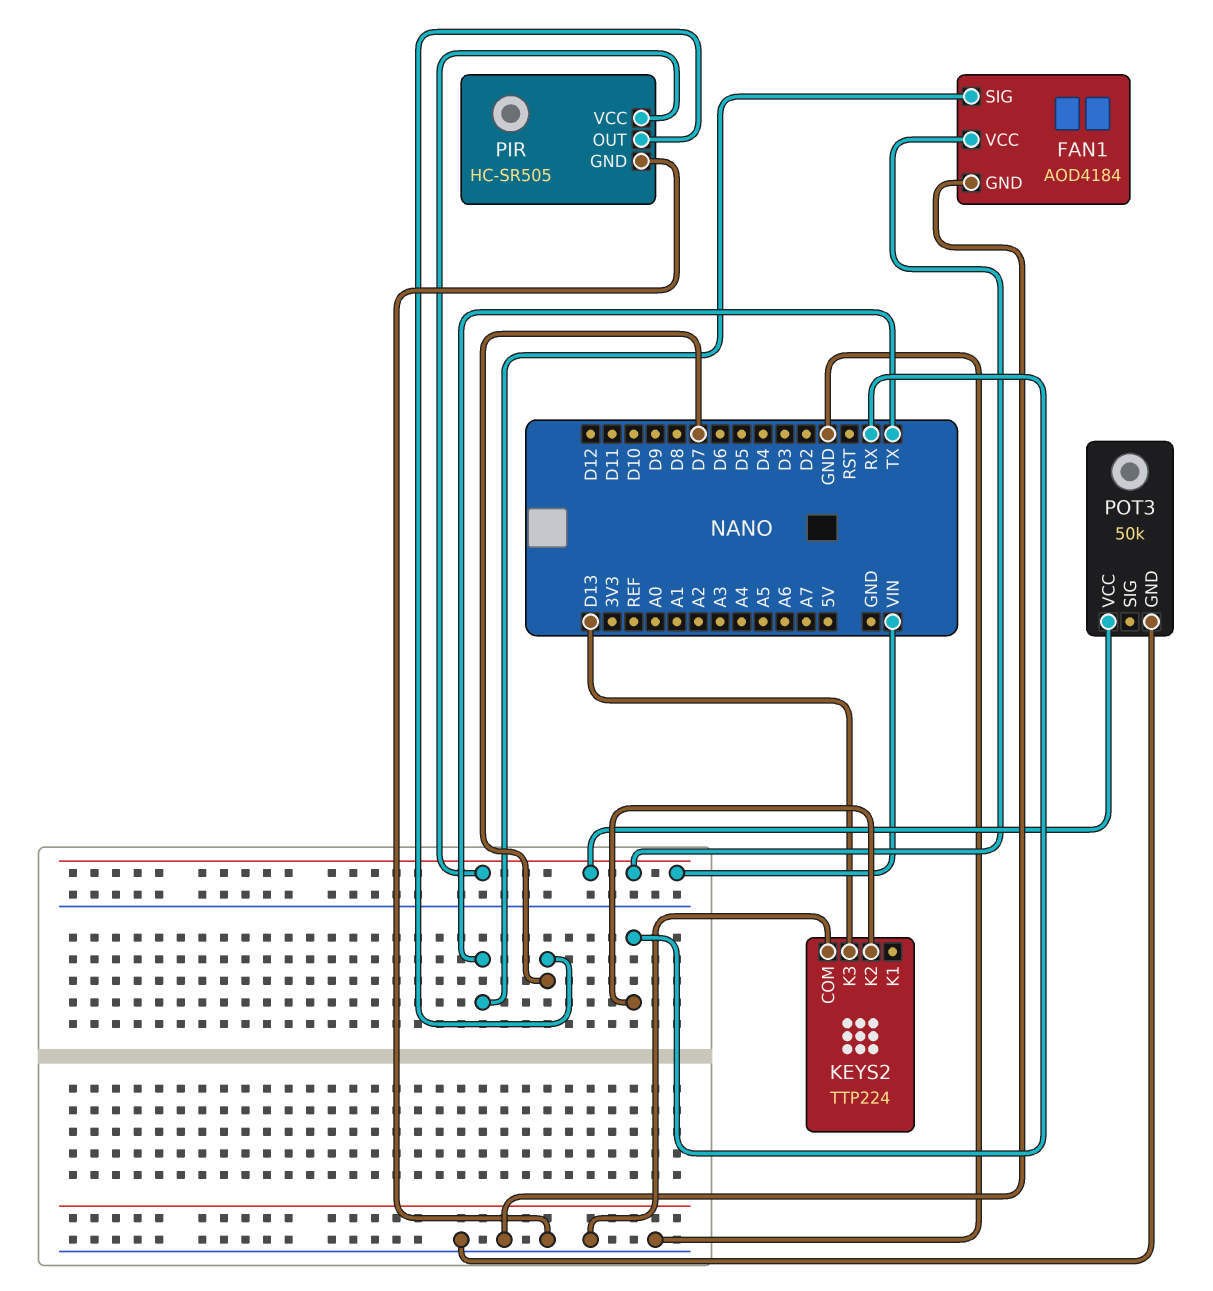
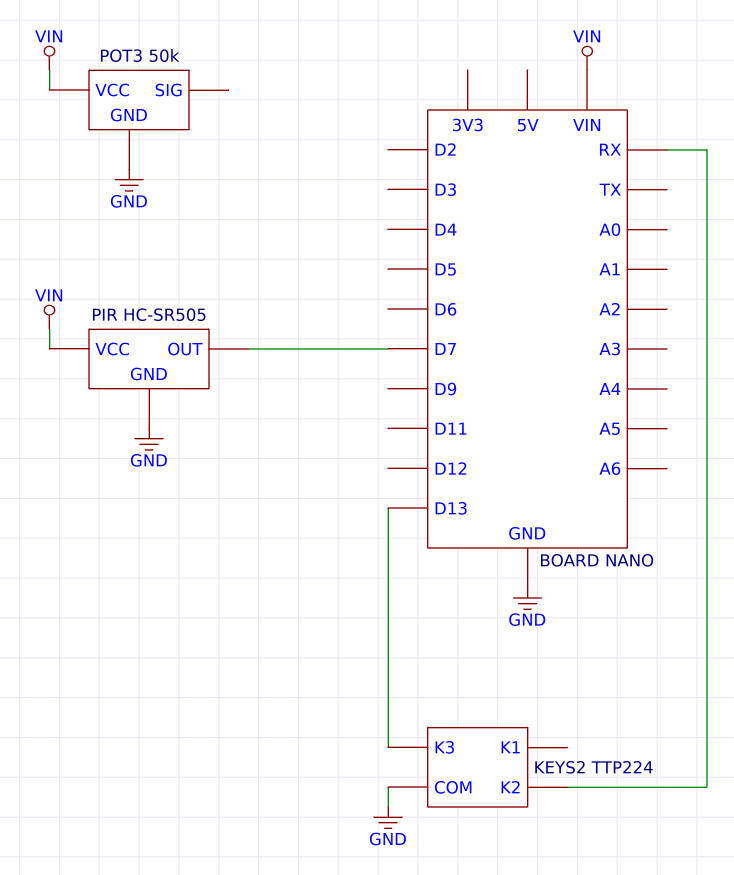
FAN1: AOD4184 -> none
FAN1 pin GND: GND -> none
FAN1 pin SIG: TX -> none
FAN1 pin VCC: VIN -> none

